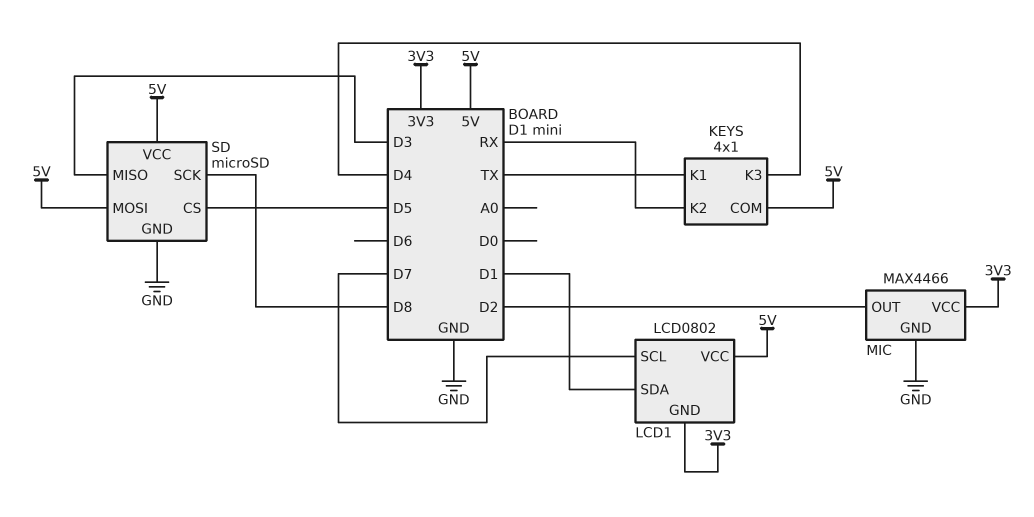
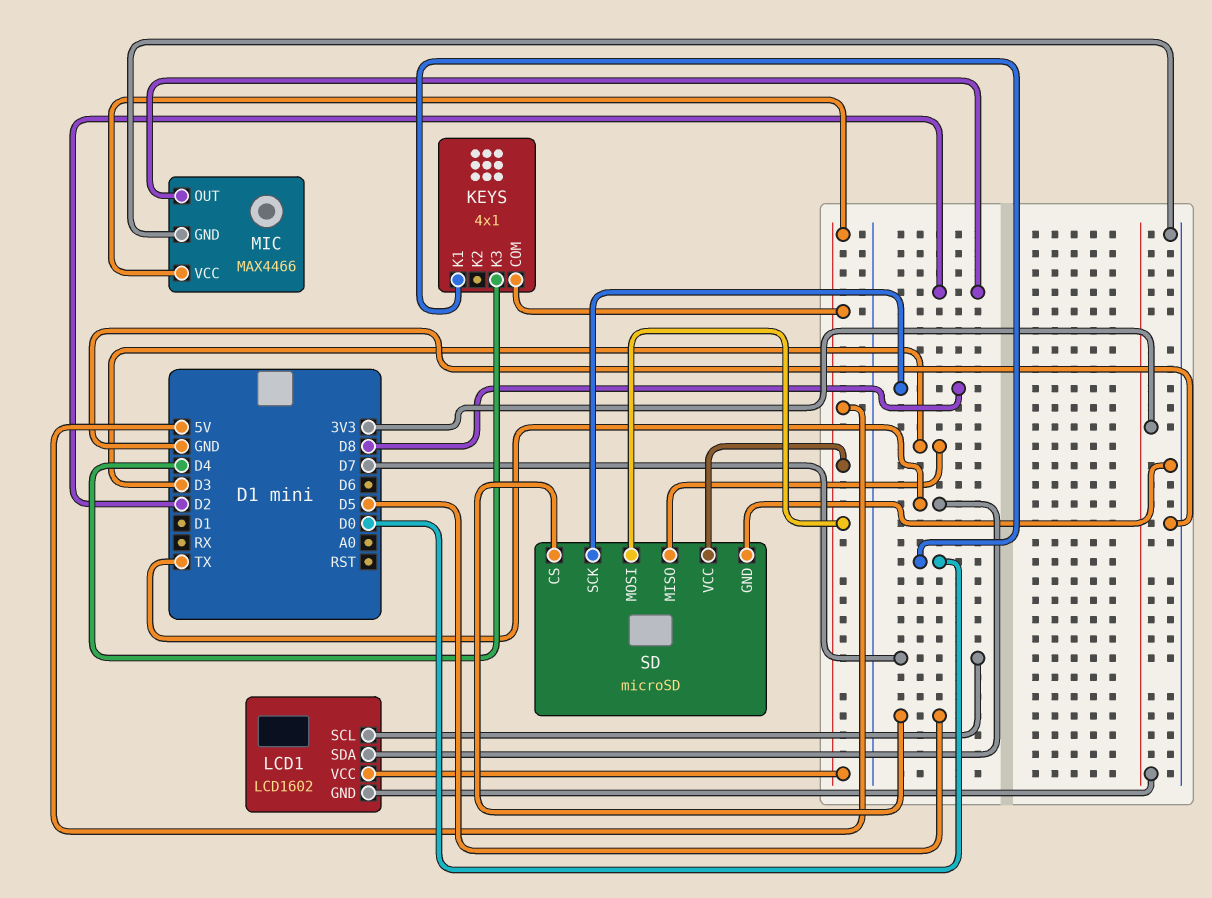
KEYS pin K1: TX -> D0
KEYS pin K2: RX -> none
LCD1: LCD0802 -> LCD1602
LCD1 pin SDA: D1 -> TX
MIC pin VCC: 3V3 -> 5V

